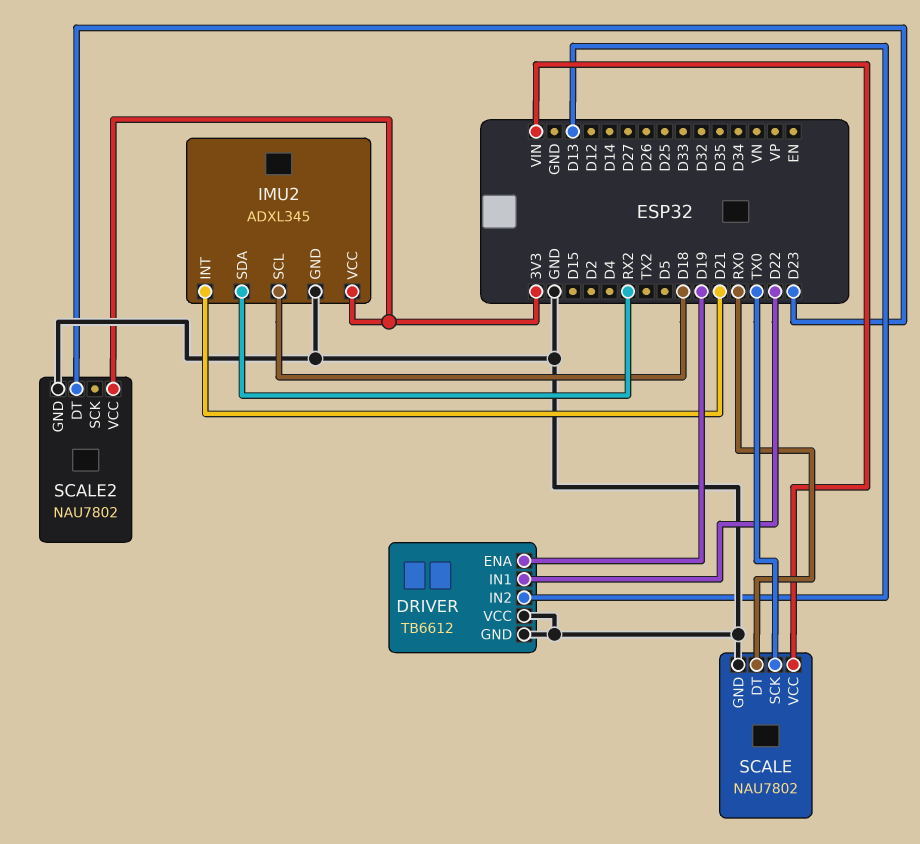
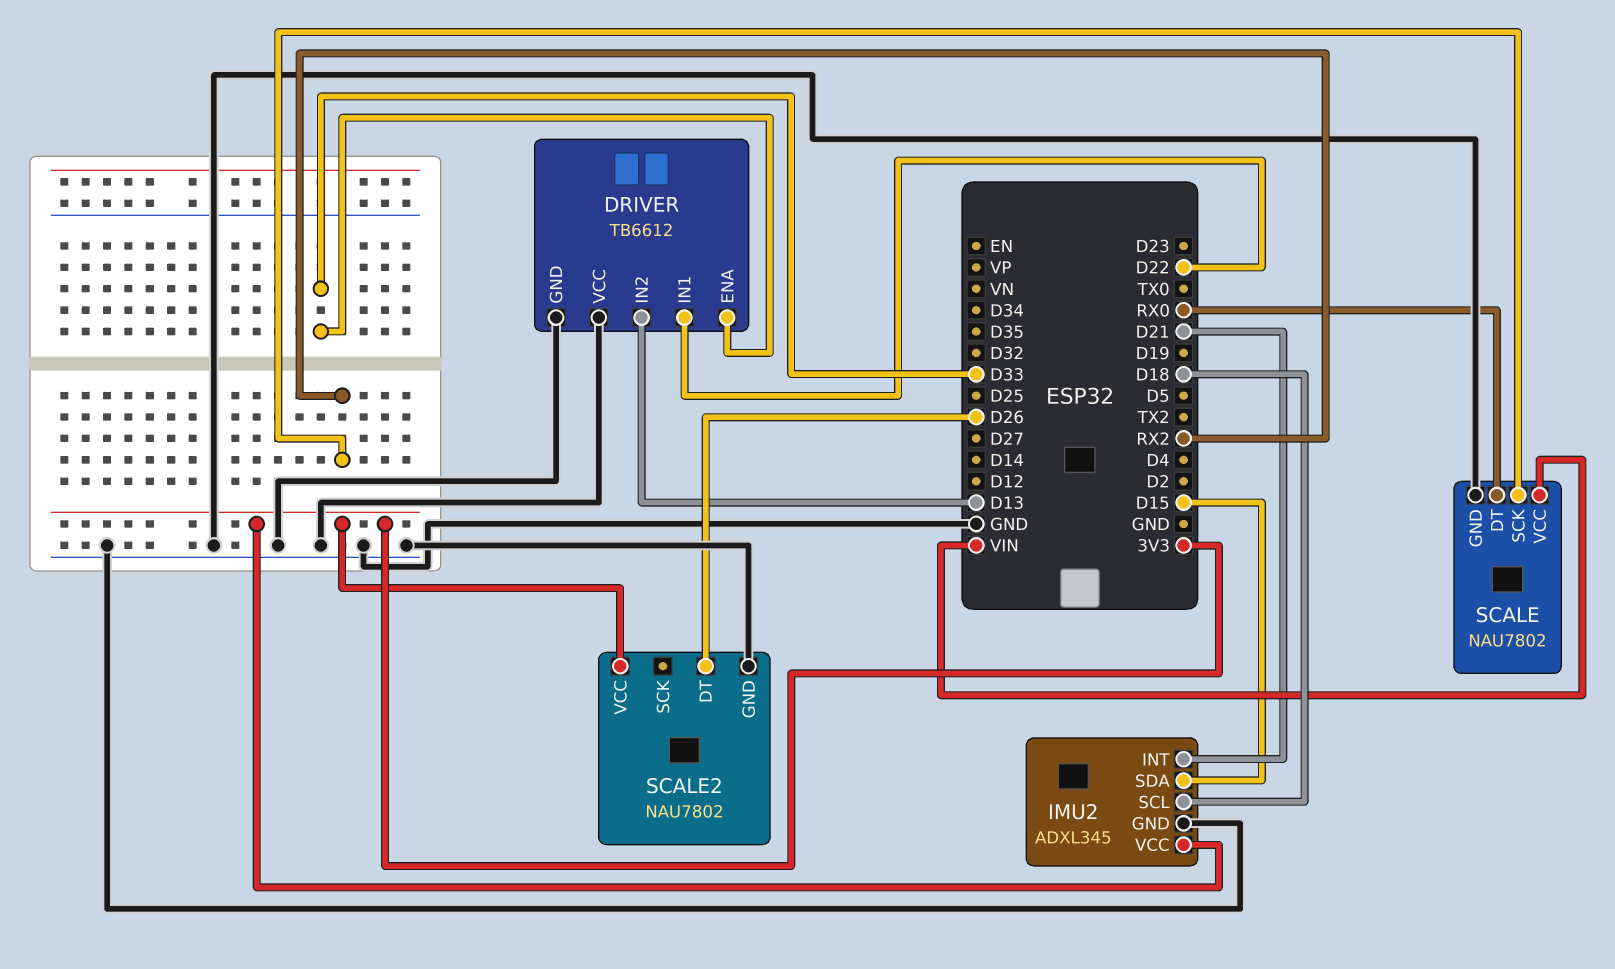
DRIVER pin ENA: D19 -> D33
IMU2 pin SDA: RX2 -> D15
SCALE pin SCK: TX0 -> RX2
SCALE2 pin DT: D23 -> D26

